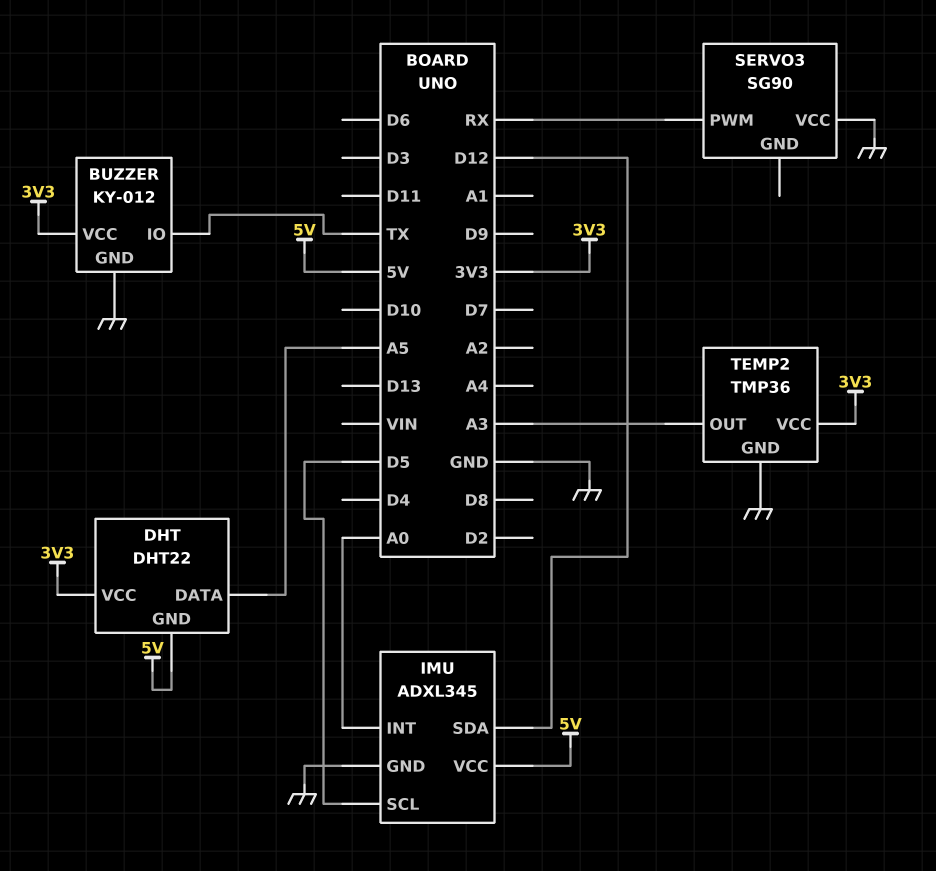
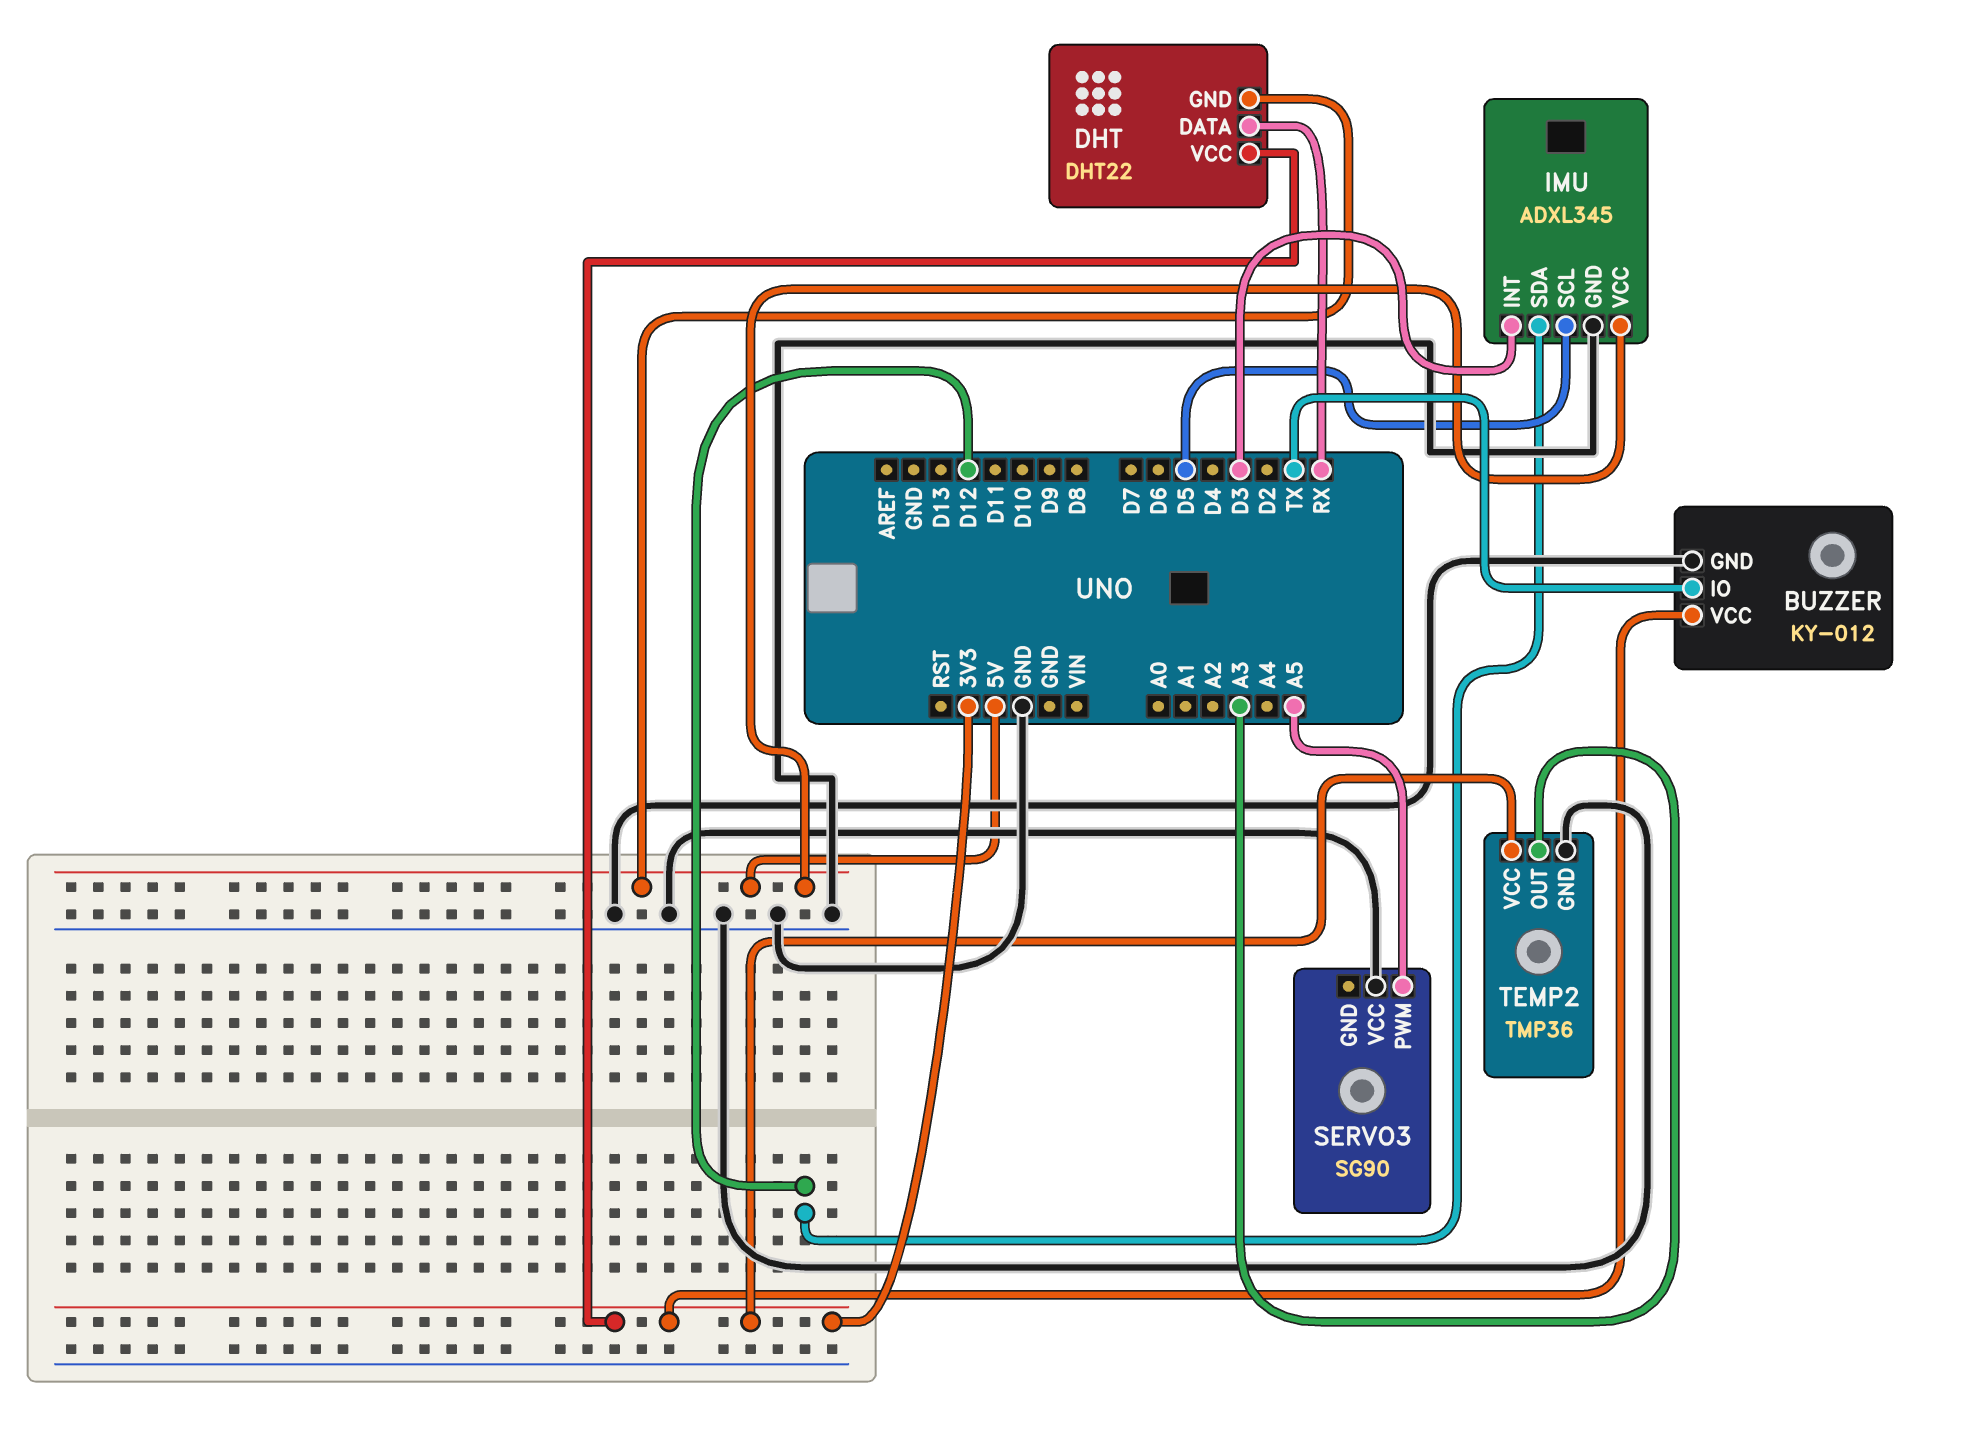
DHT pin DATA: A5 -> RX
IMU pin INT: A0 -> D3
SERVO3 pin PWM: RX -> A5

